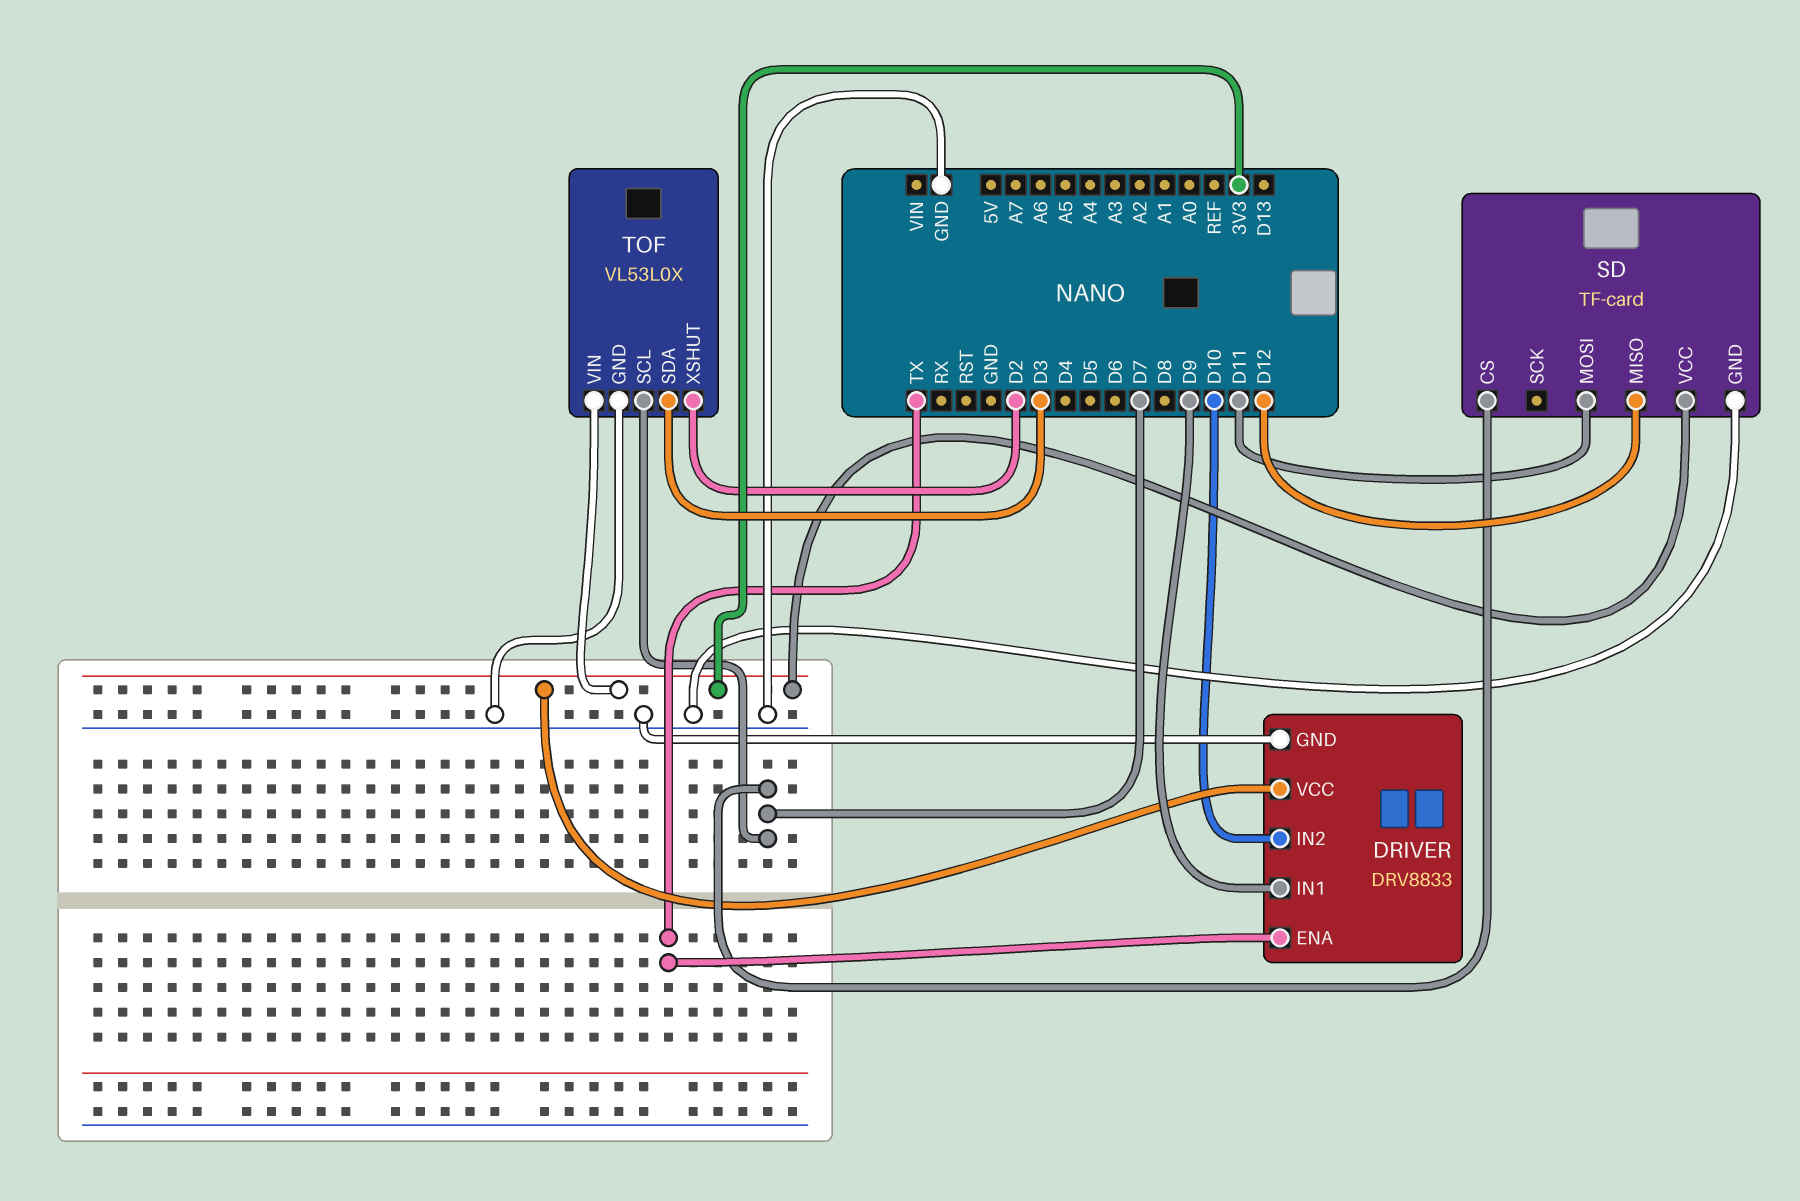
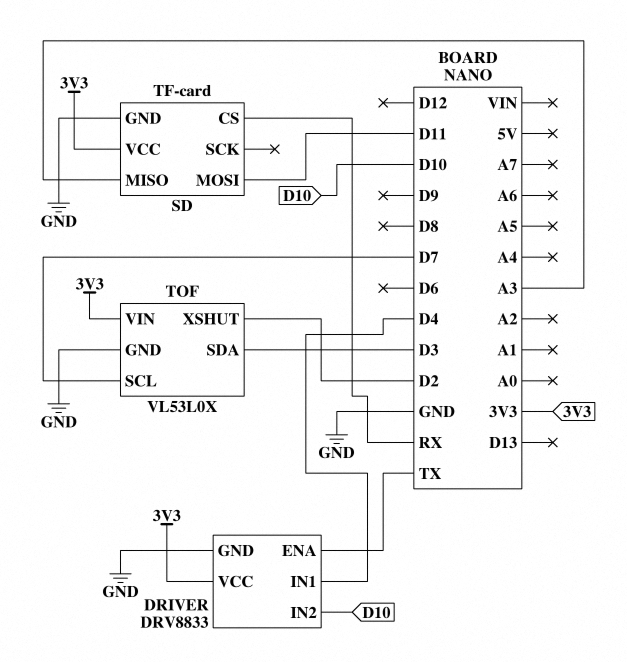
DRIVER pin IN1: D9 -> D4
SD pin CS: D7 -> RX
SD pin MISO: D12 -> A3

